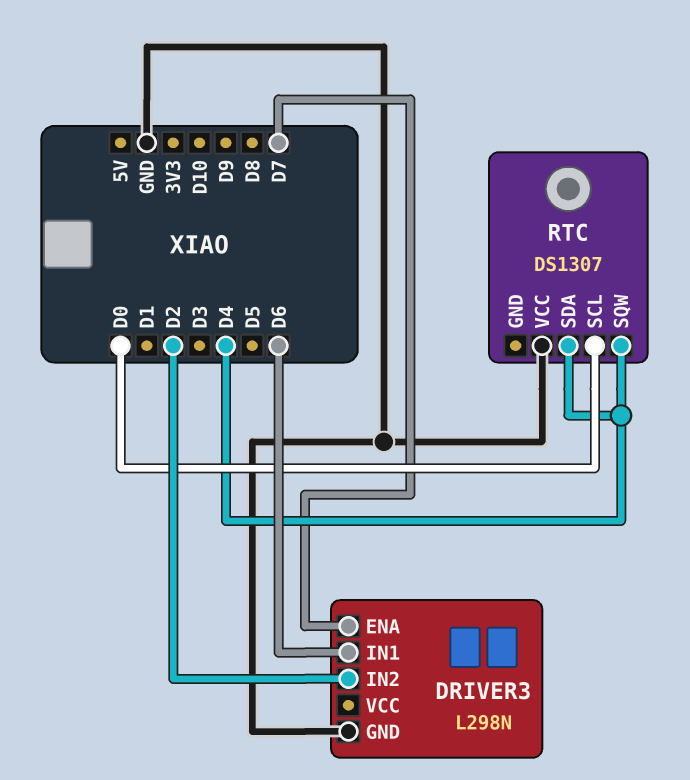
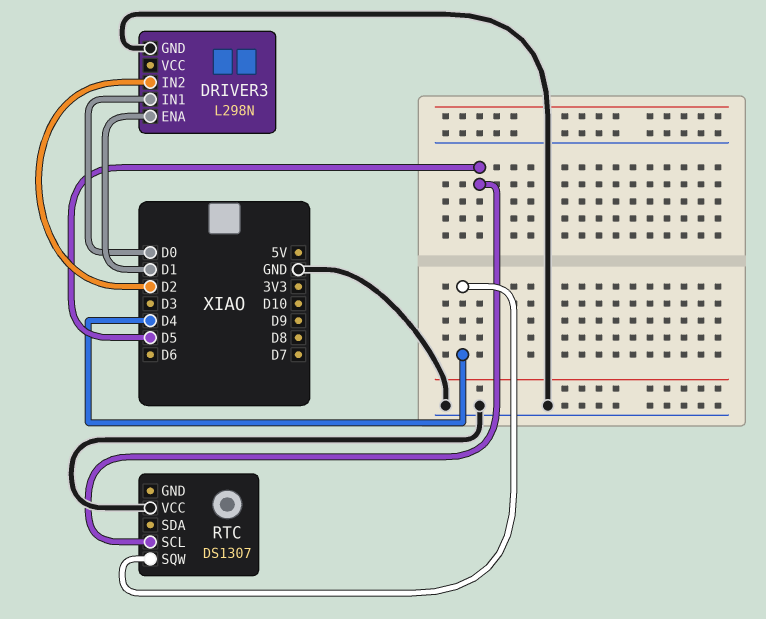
DRIVER3 pin ENA: D7 -> D1
DRIVER3 pin IN1: D6 -> D0
RTC pin SCL: D0 -> D5
RTC pin SDA: D4 -> none

